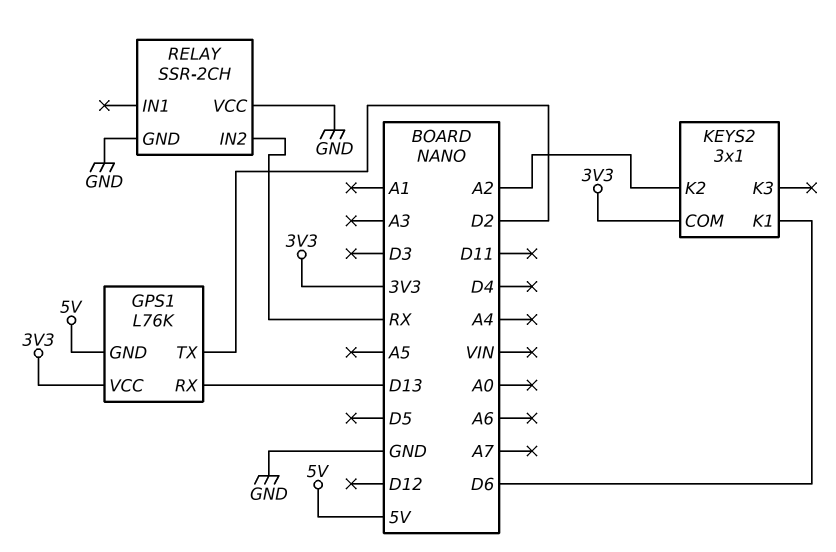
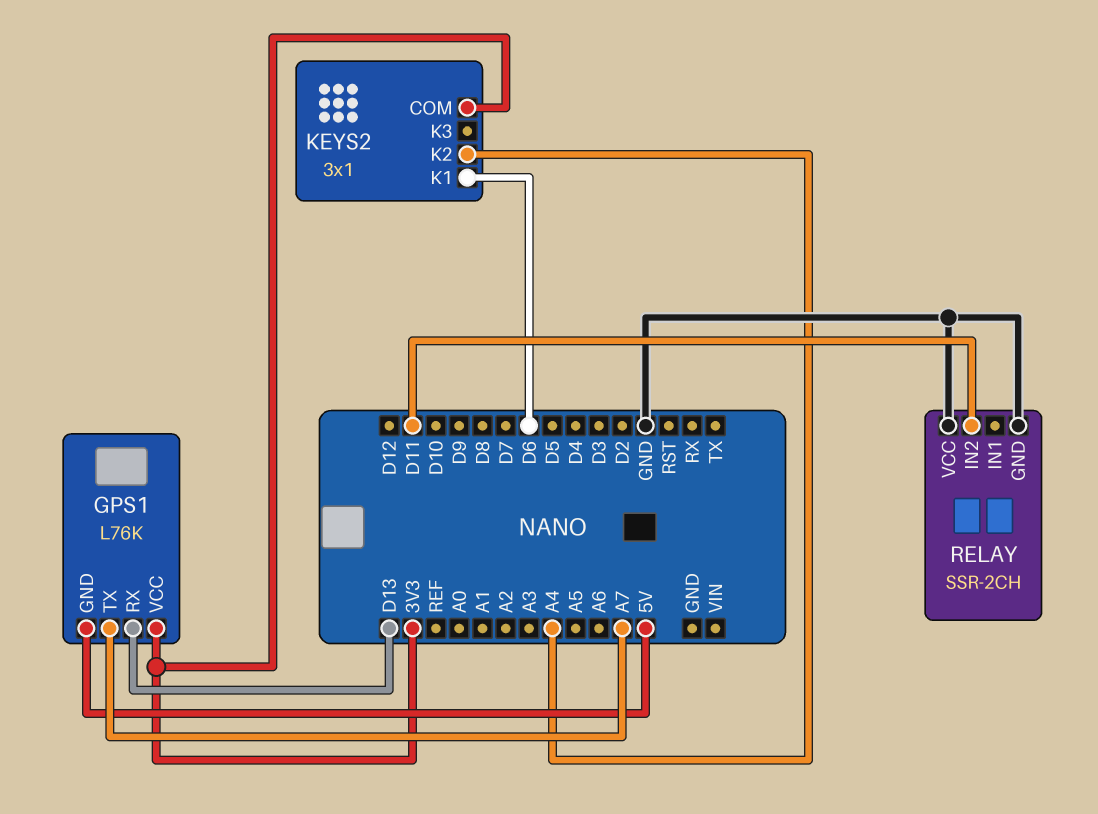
GPS1 pin TX: D2 -> A7
KEYS2 pin K2: A2 -> A4
RELAY pin IN2: RX -> D11

